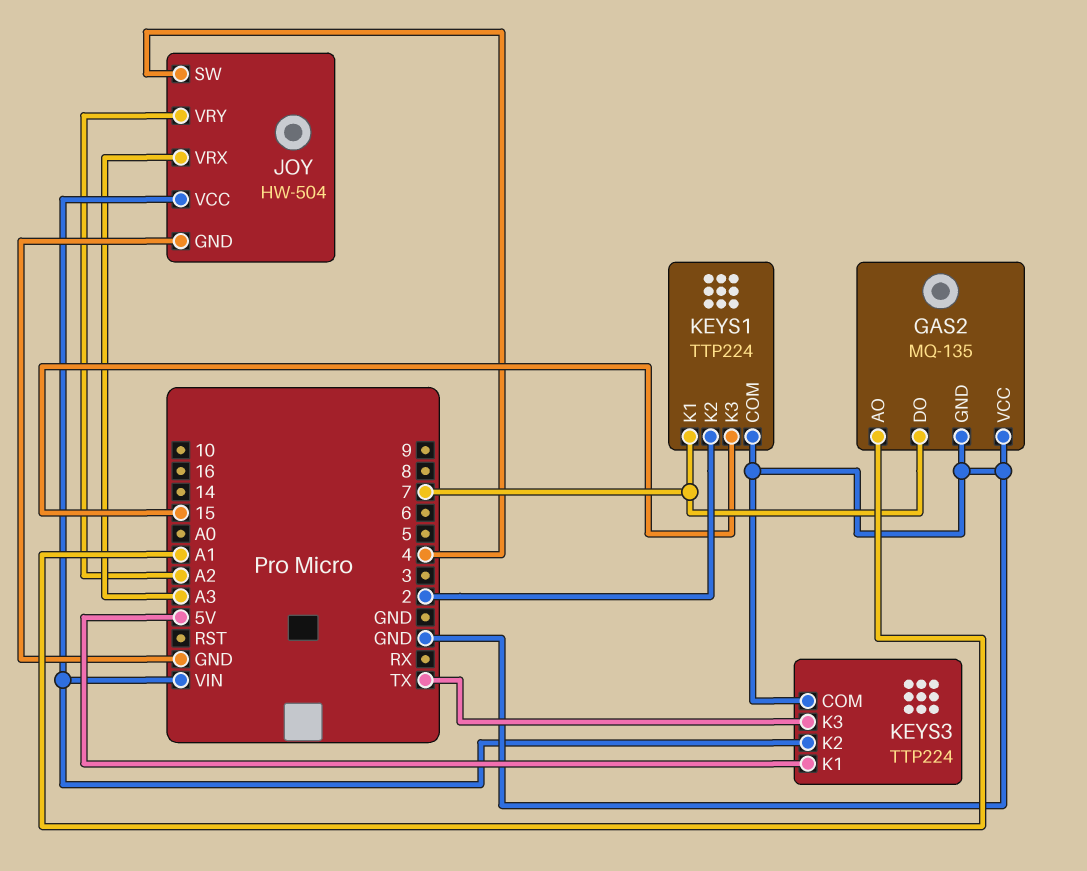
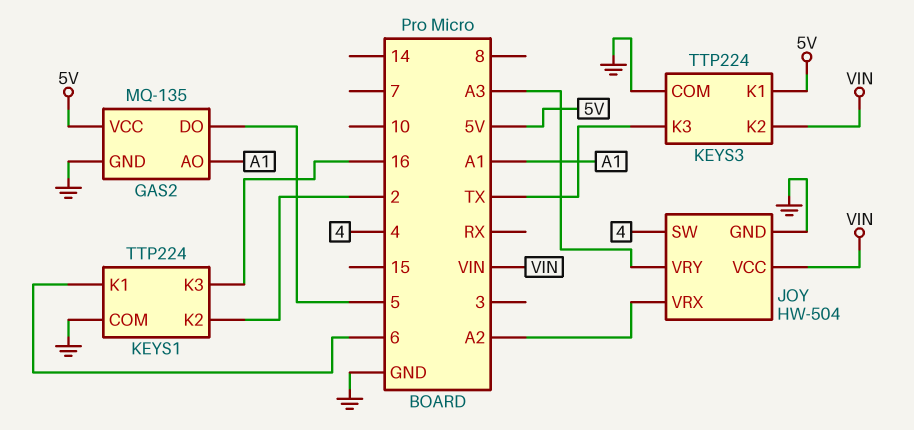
GAS2 pin DO: 7 -> 5
GAS2 pin VCC: GND -> 5V
JOY pin VRX: A3 -> A2
JOY pin VRY: A2 -> A3
KEYS1 pin K1: 7 -> 6
KEYS1 pin K3: 15 -> 16

